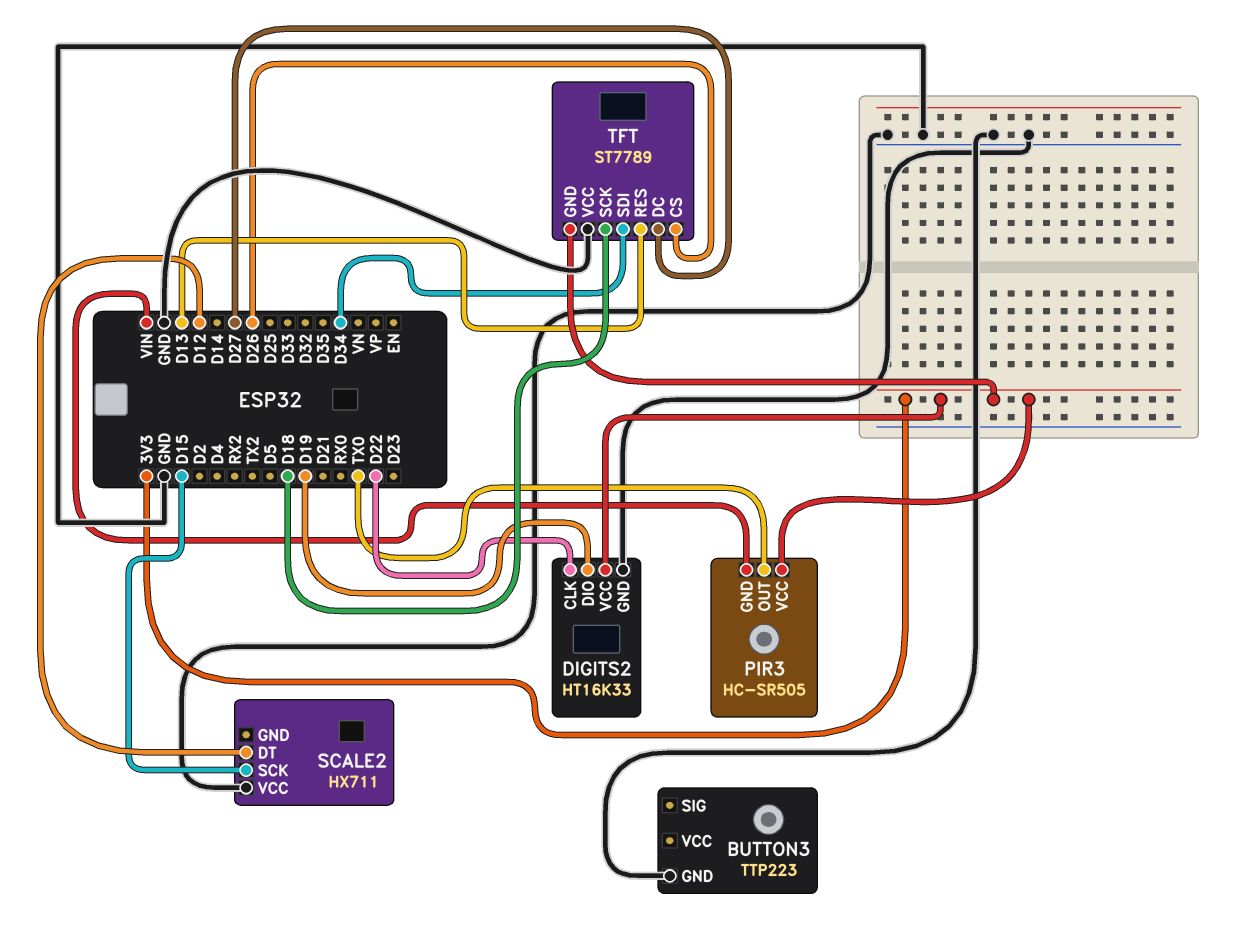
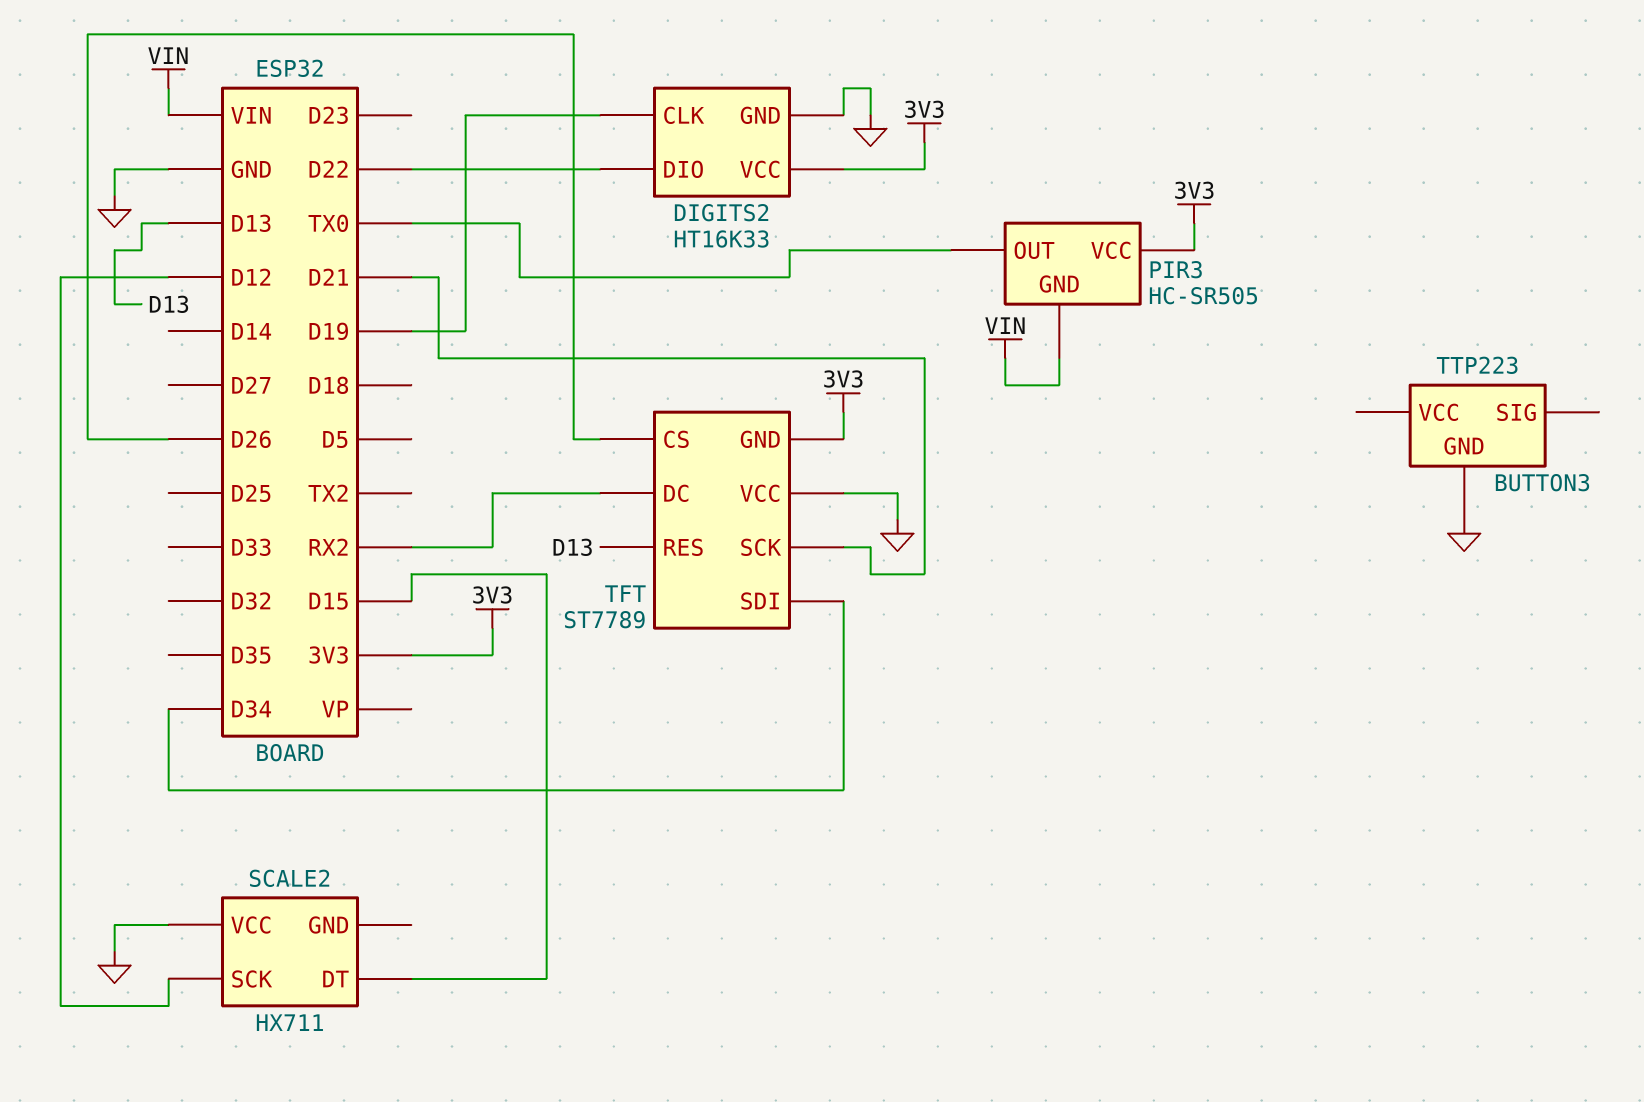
DIGITS2 pin CLK: D22 -> D19
DIGITS2 pin DIO: D19 -> D22
SCALE2 pin DT: D12 -> D15
SCALE2 pin SCK: D15 -> D12
TFT pin DC: D27 -> RX2
TFT pin SCK: D18 -> D21

